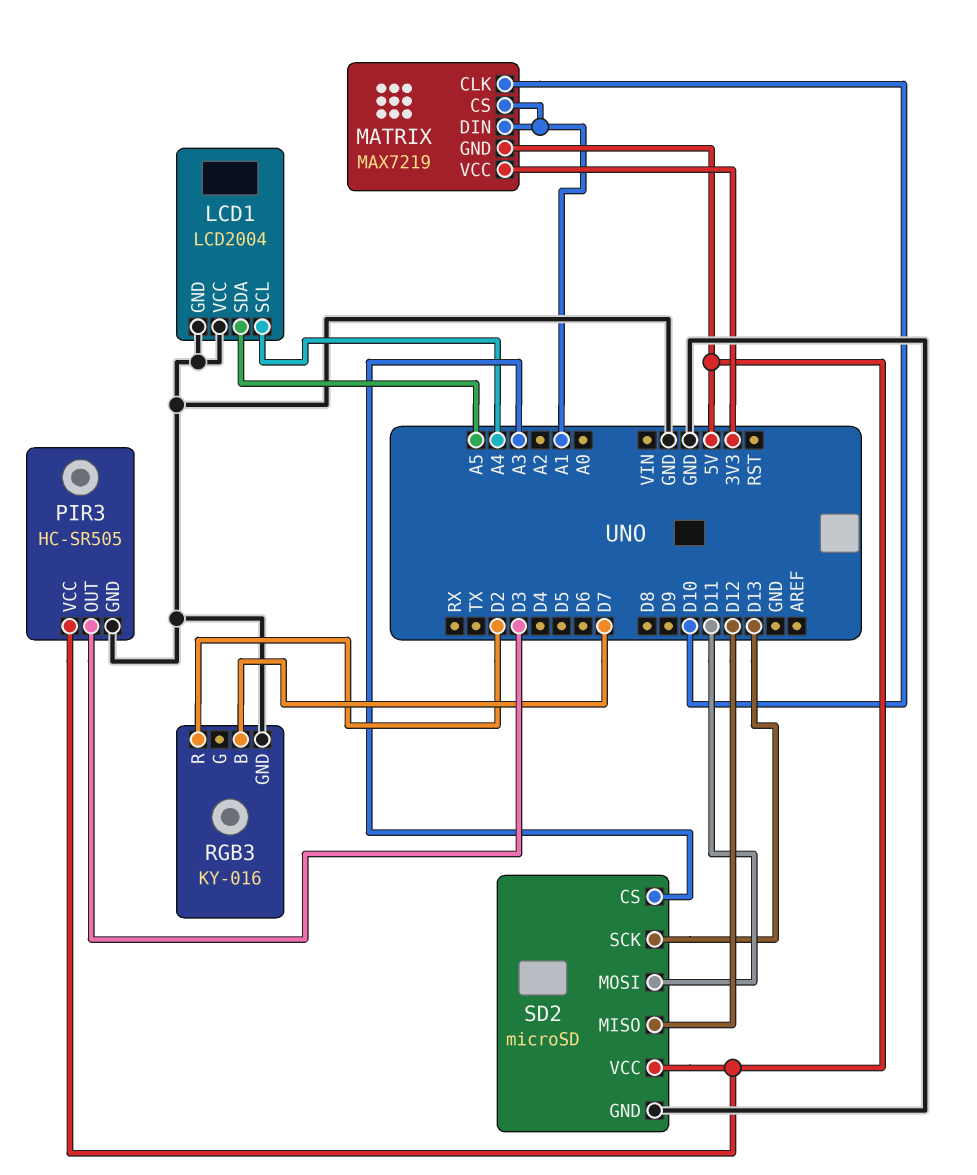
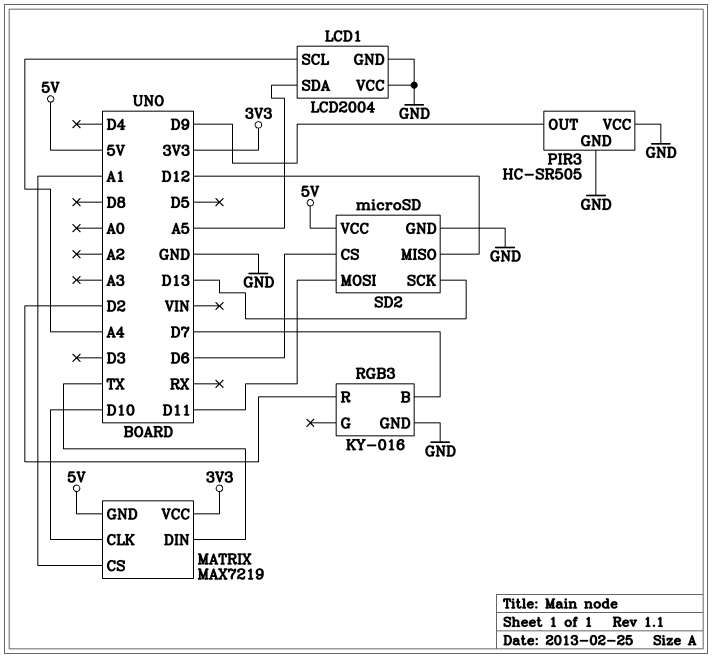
MATRIX pin DIN: A1 -> TX
PIR3 pin OUT: D3 -> D9
PIR3 pin VCC: 5V -> GND
SD2 pin CS: A3 -> D6

